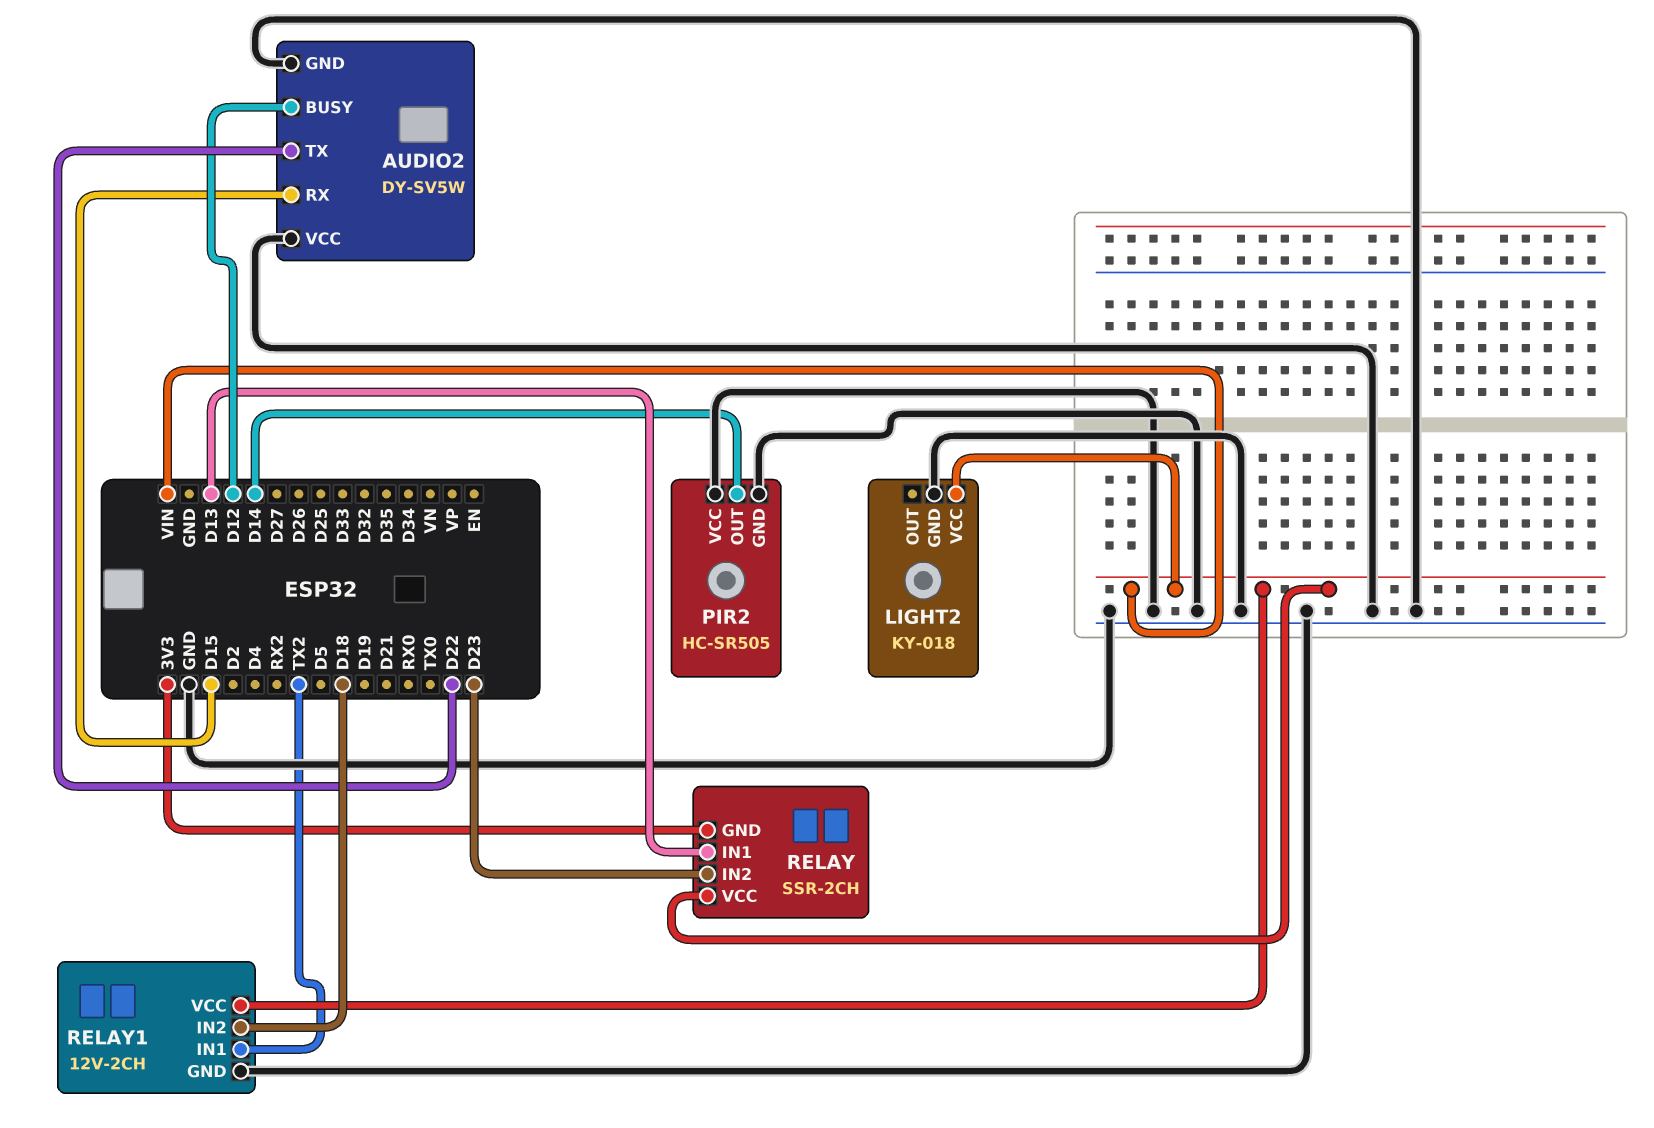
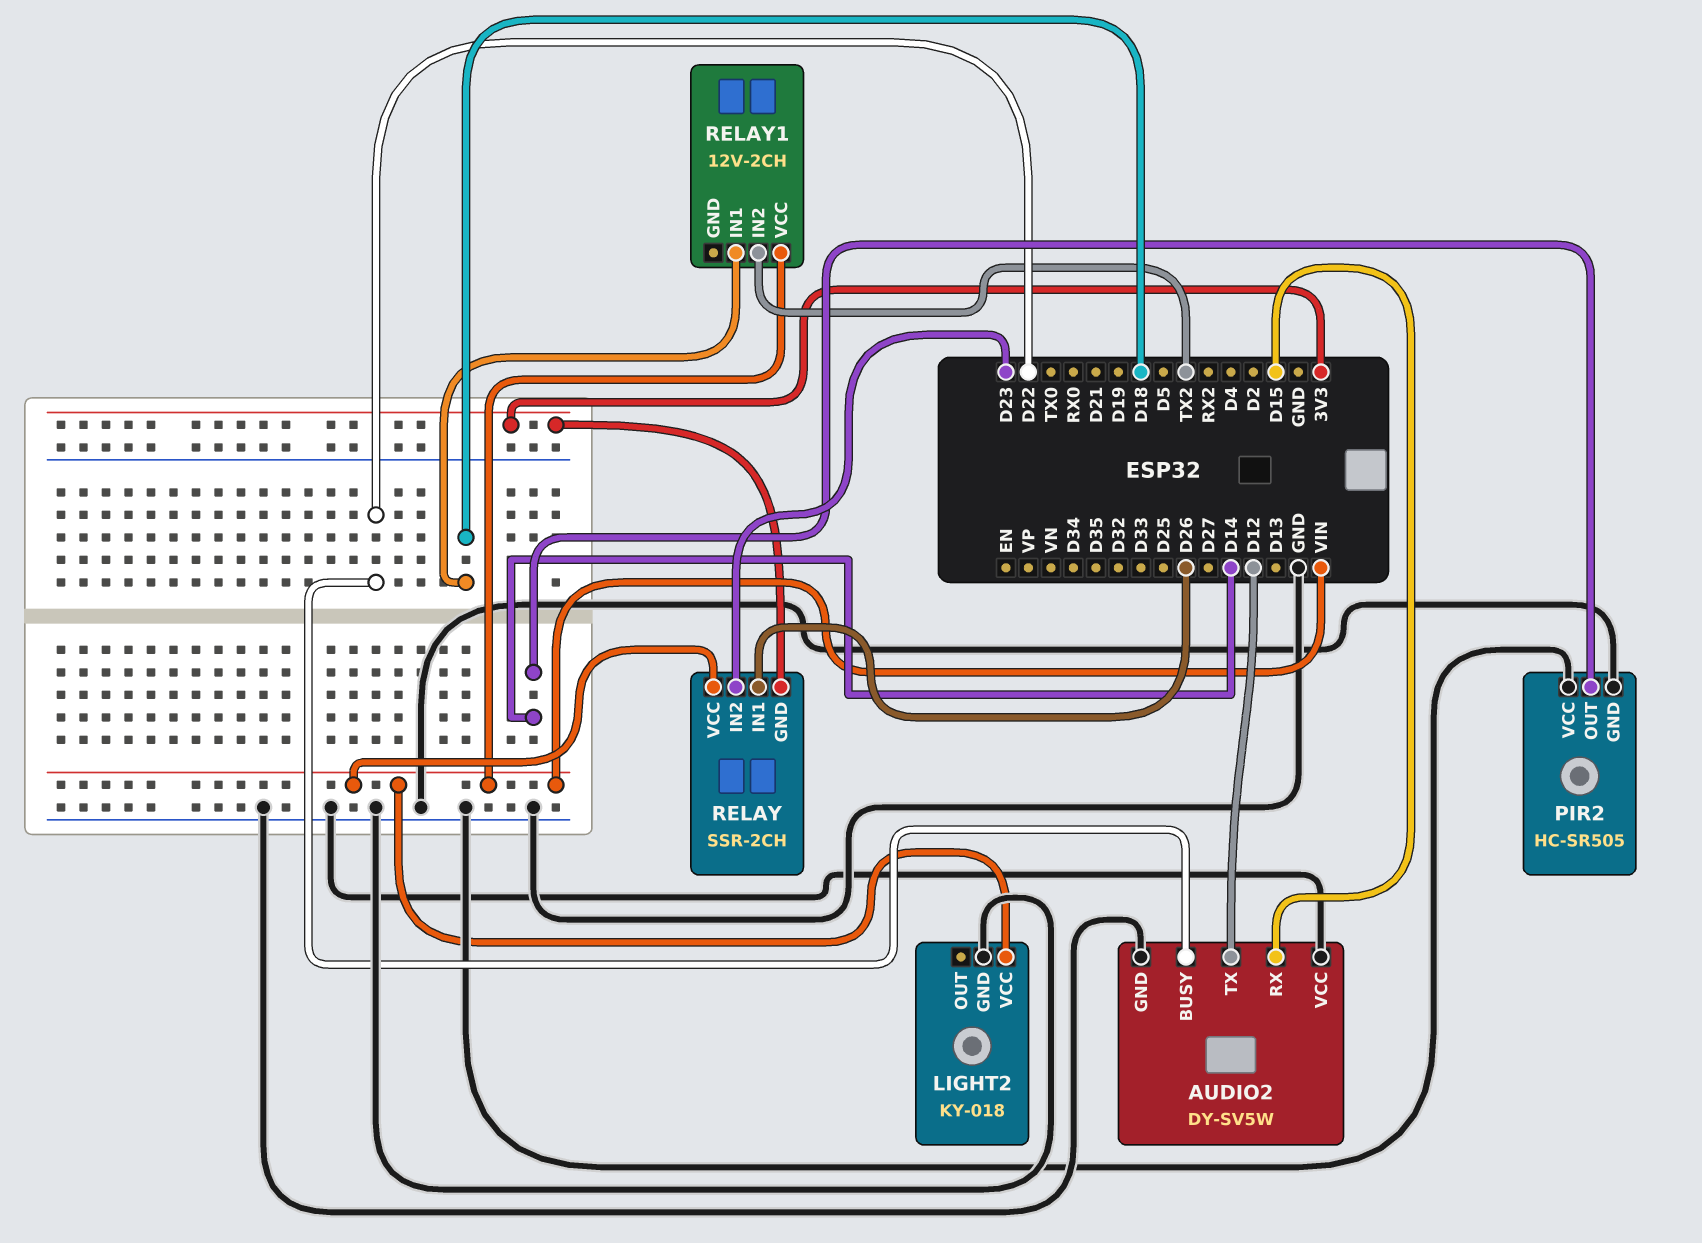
AUDIO2 pin BUSY: D12 -> D22
AUDIO2 pin TX: D22 -> D12
RELAY pin IN1: D13 -> D26
RELAY1 pin GND: GND -> none
RELAY1 pin IN1: TX2 -> D18
RELAY1 pin IN2: D18 -> TX2

